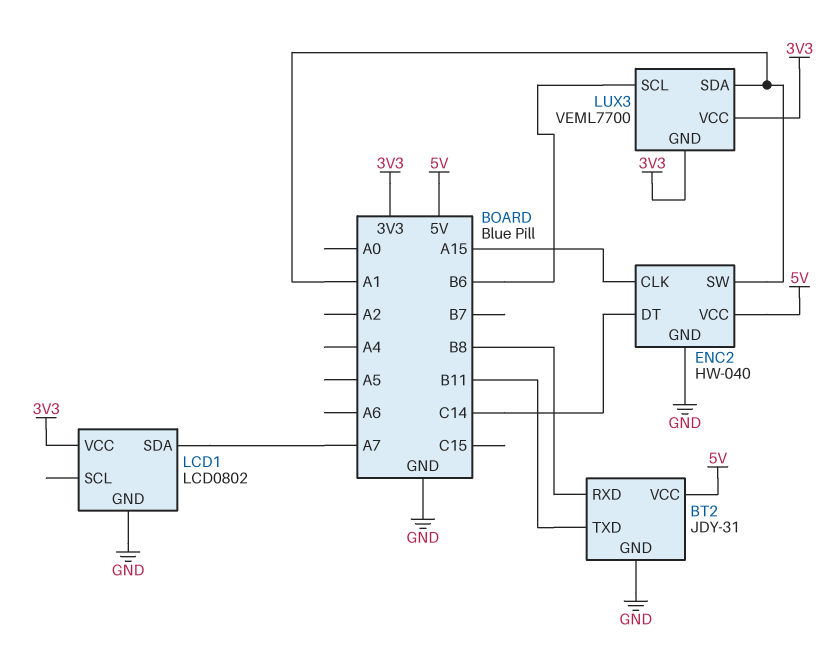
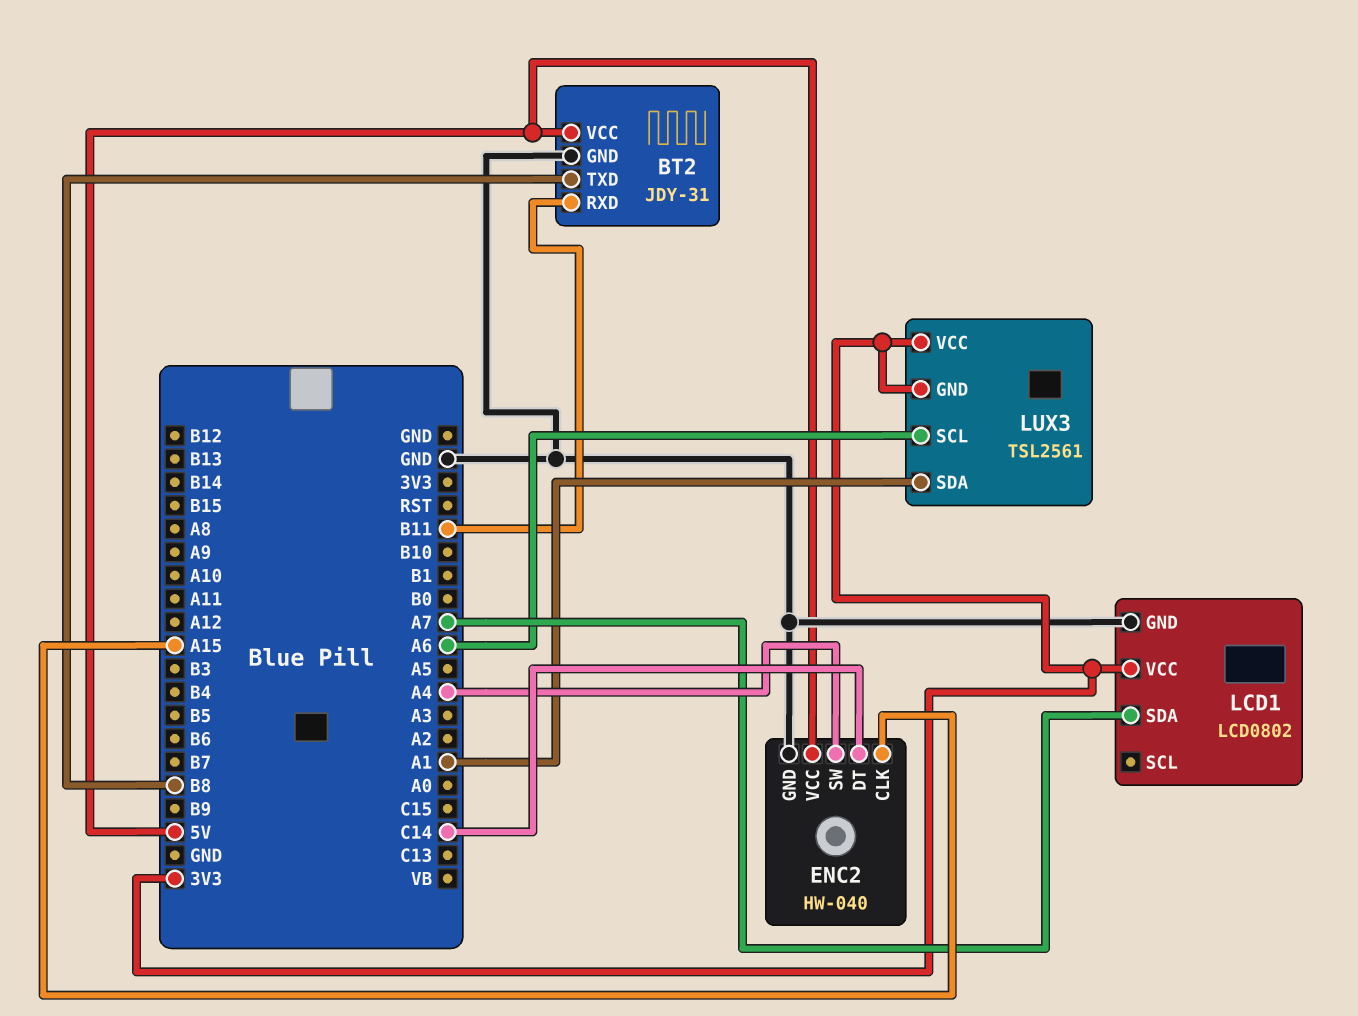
BT2 pin RXD: B8 -> B11
BT2 pin TXD: B11 -> B8
ENC2 pin SW: A1 -> A4
LUX3: VEML7700 -> TSL2561
LUX3 pin SCL: B6 -> A6

